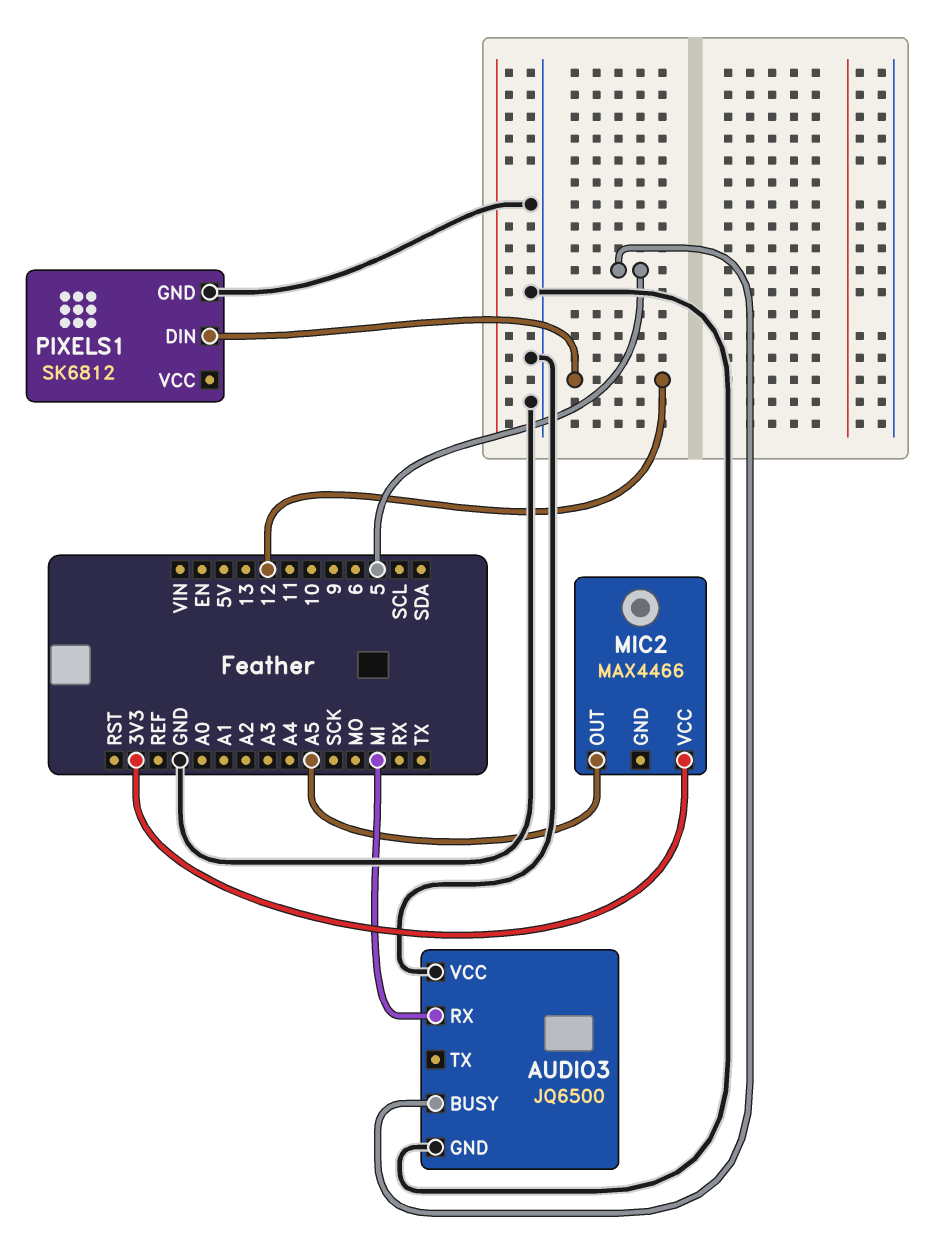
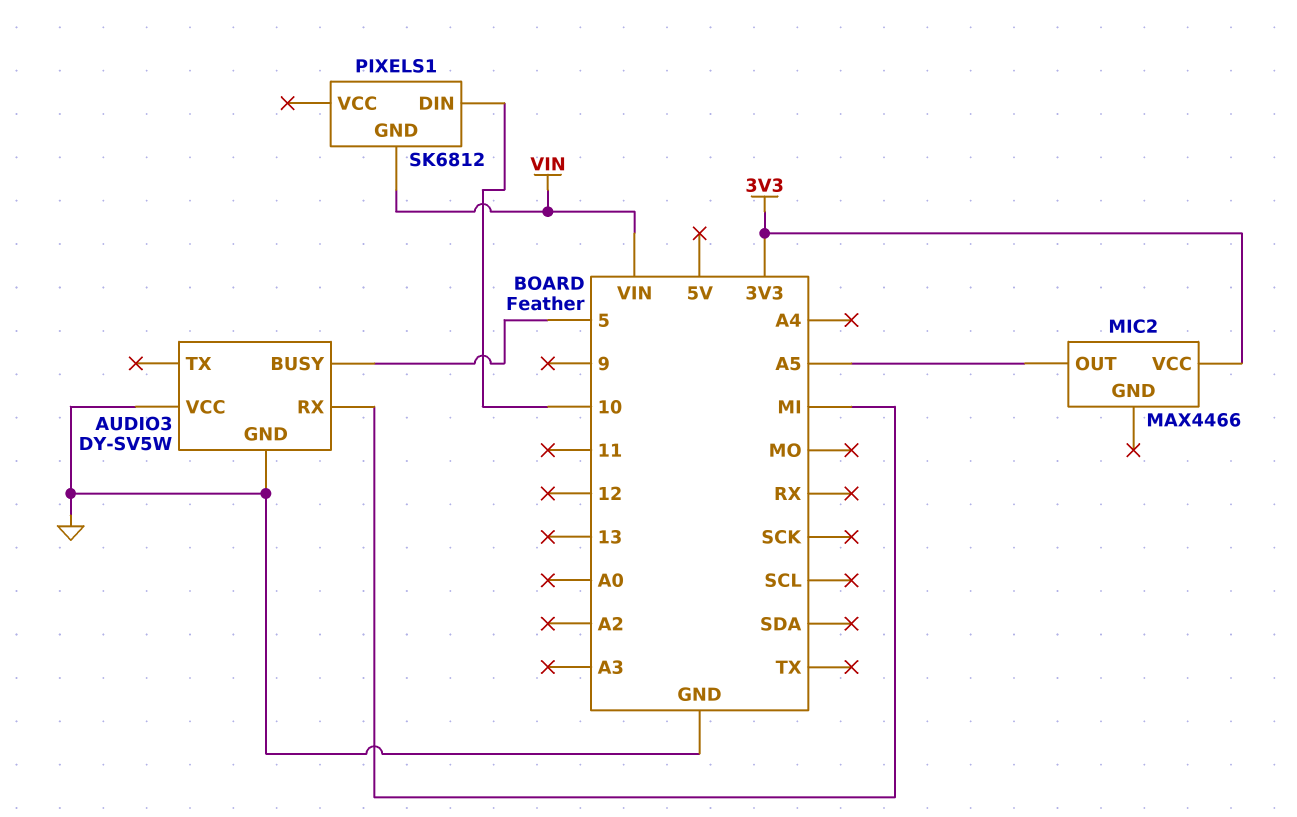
AUDIO3: JQ6500 -> DY-SV5W
PIXELS1 pin DIN: 12 -> 10
PIXELS1 pin GND: GND -> VIN

